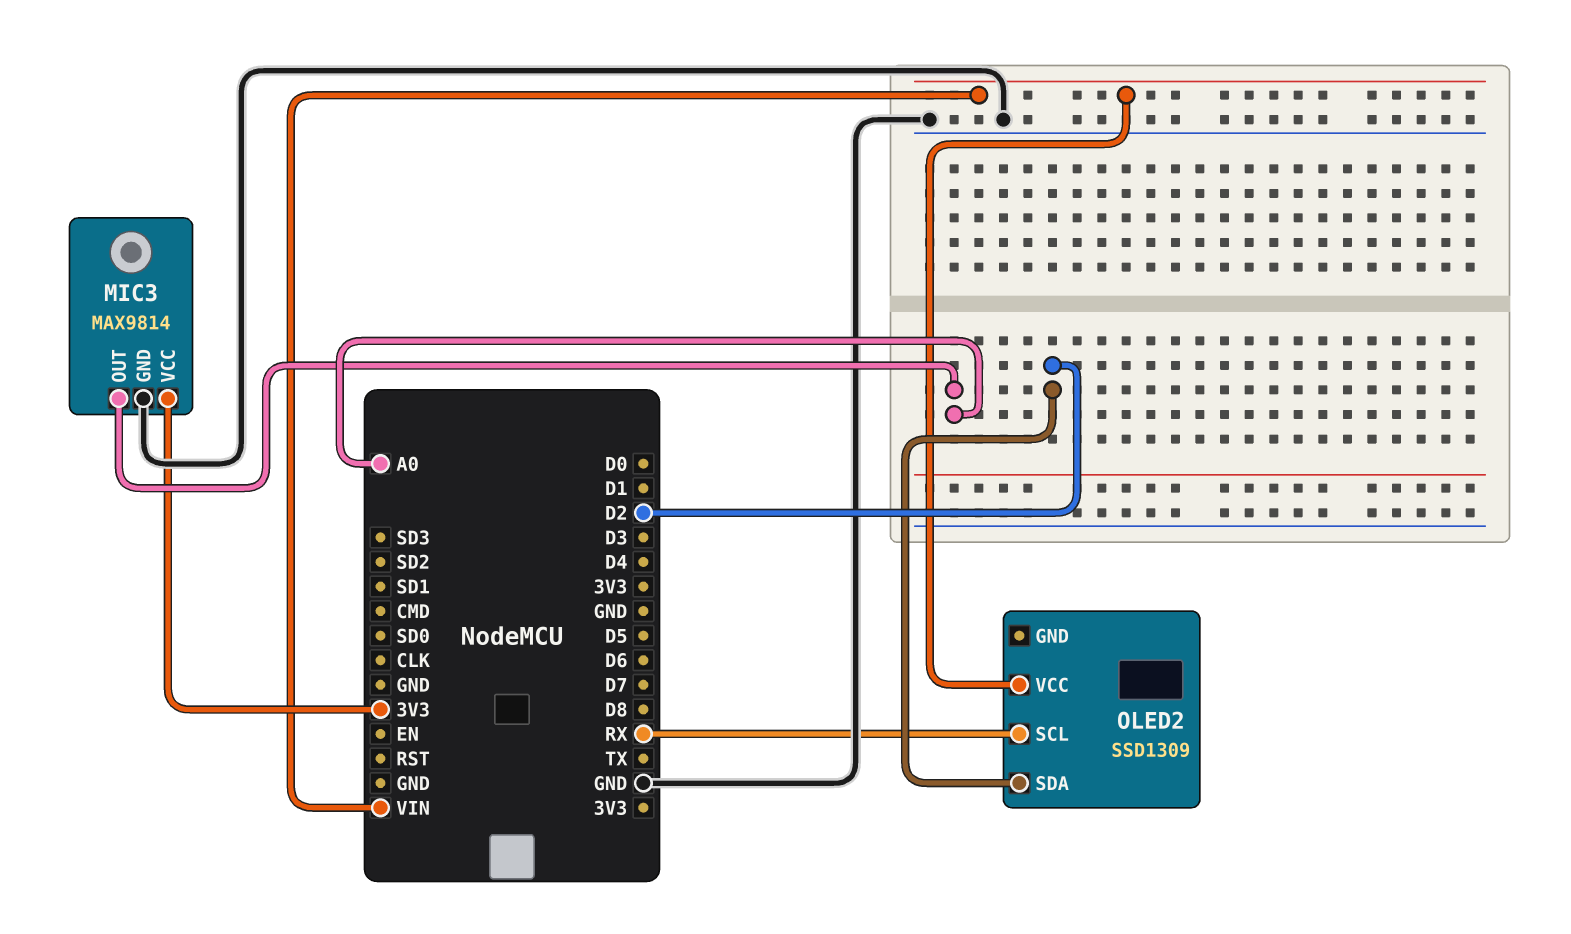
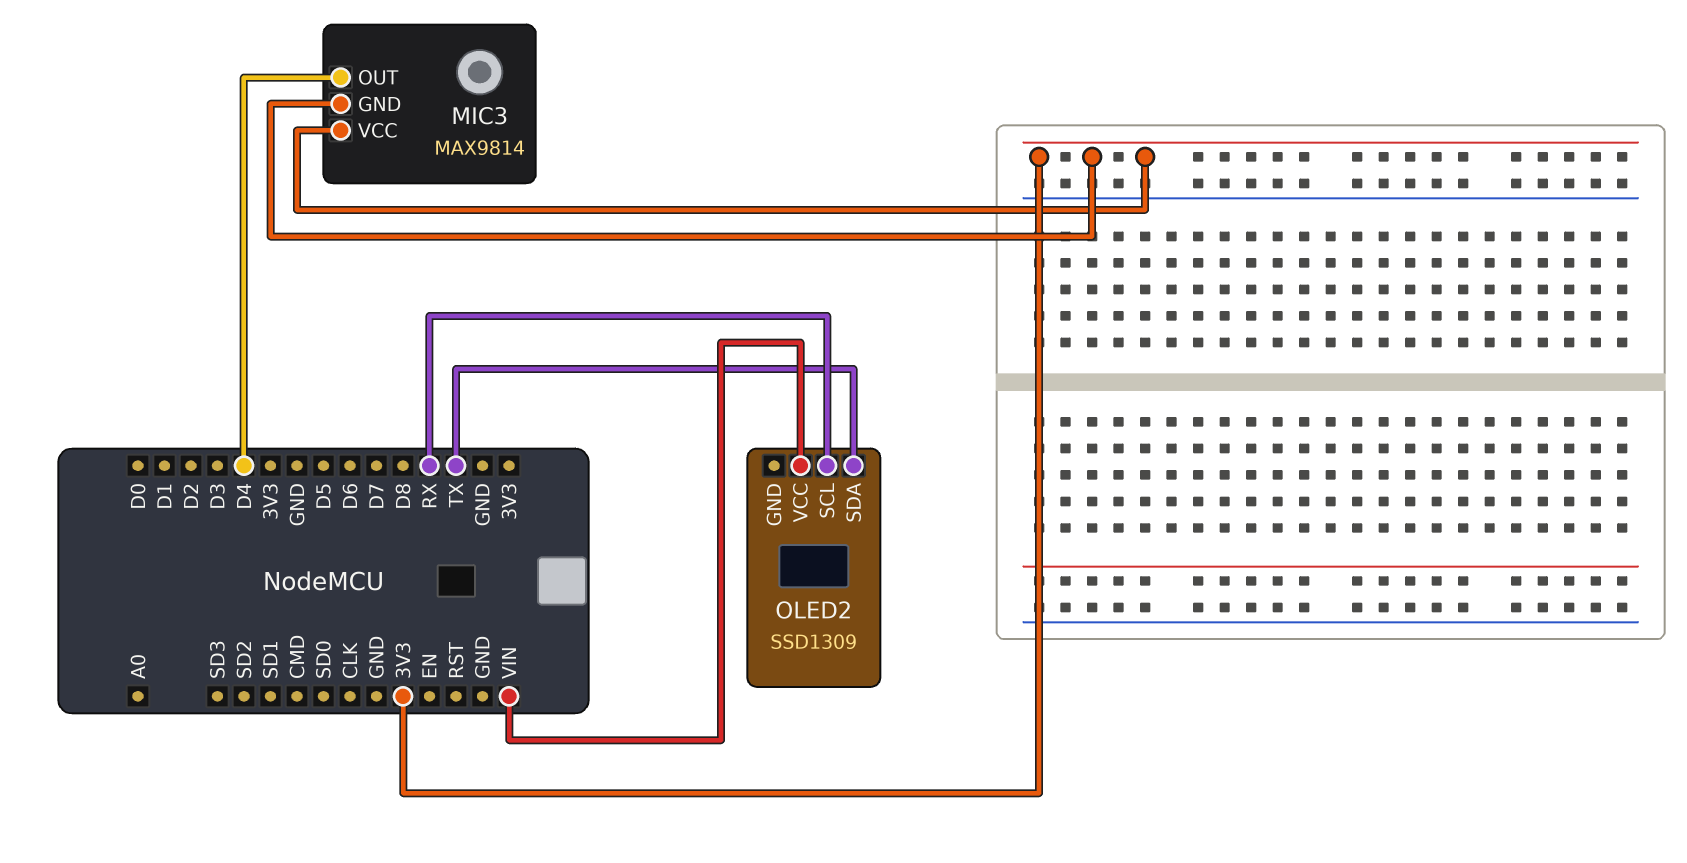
MIC3 pin GND: GND -> 3V3
MIC3 pin OUT: A0 -> D4
OLED2 pin SDA: D2 -> TX

